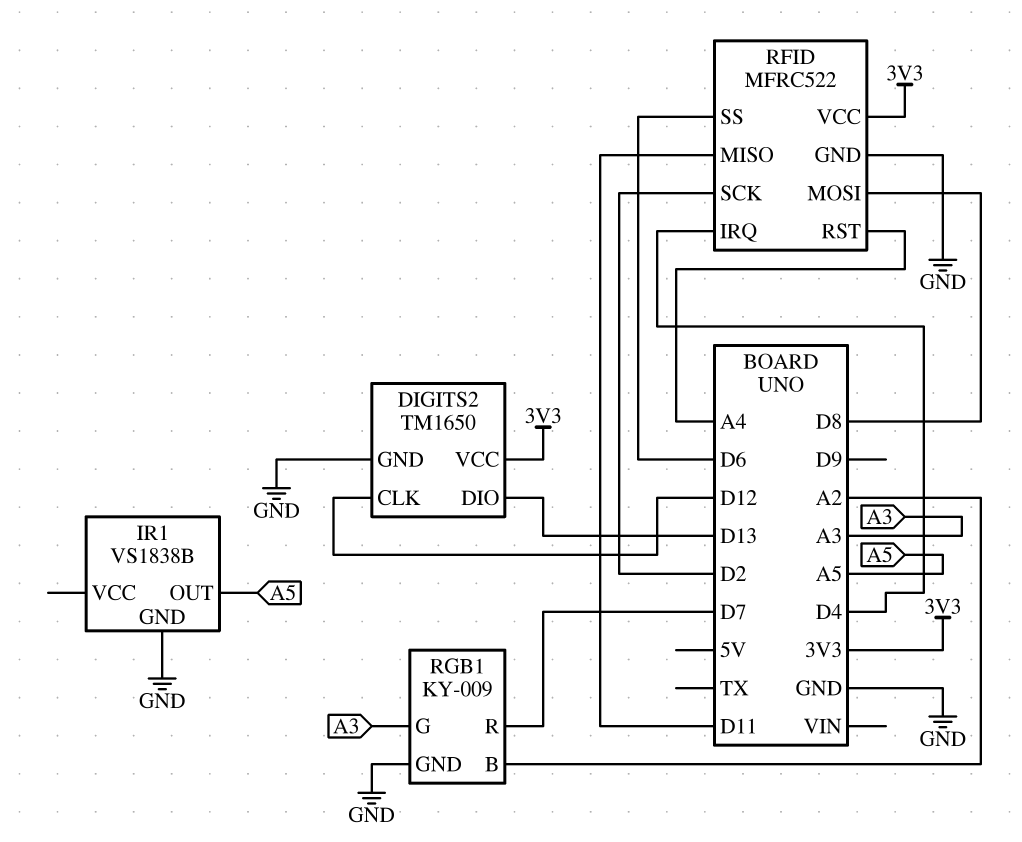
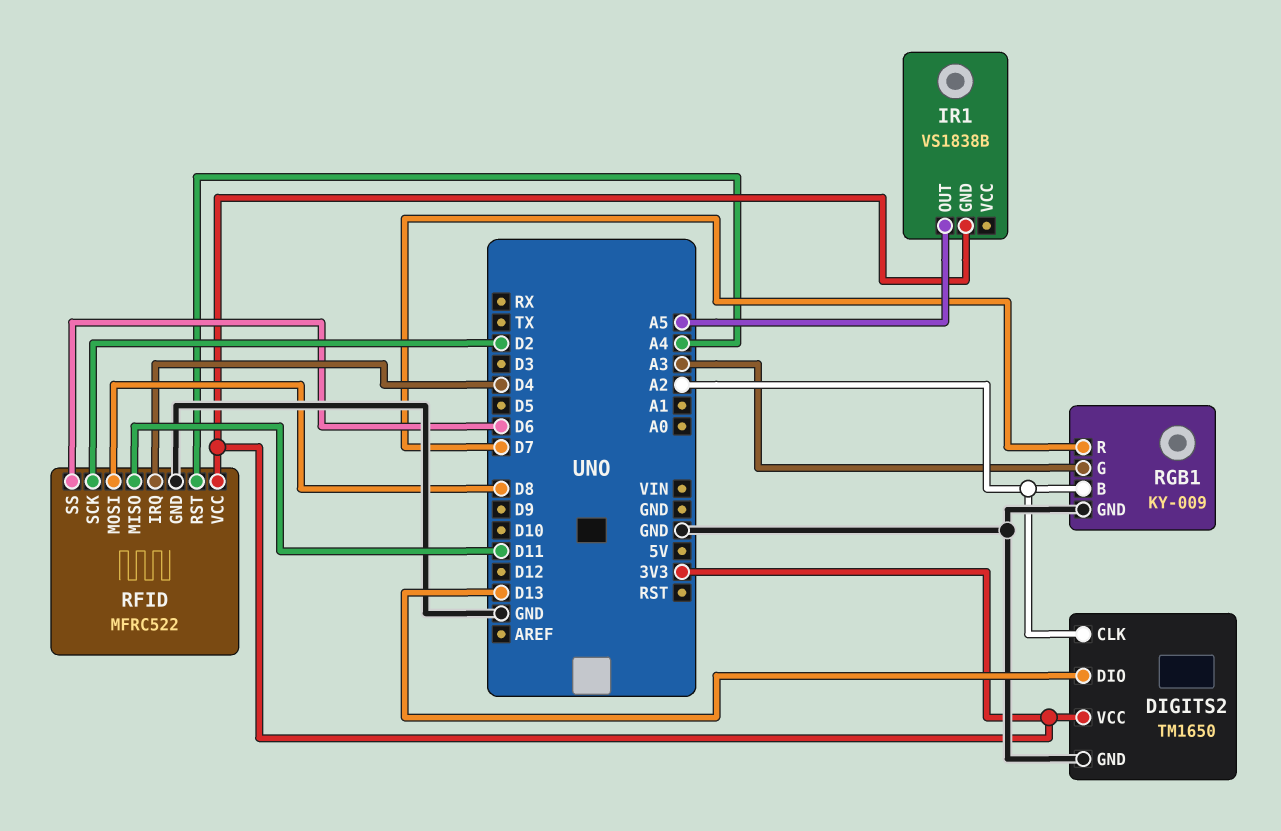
DIGITS2 pin CLK: D12 -> A2
IR1 pin GND: GND -> 3V3

